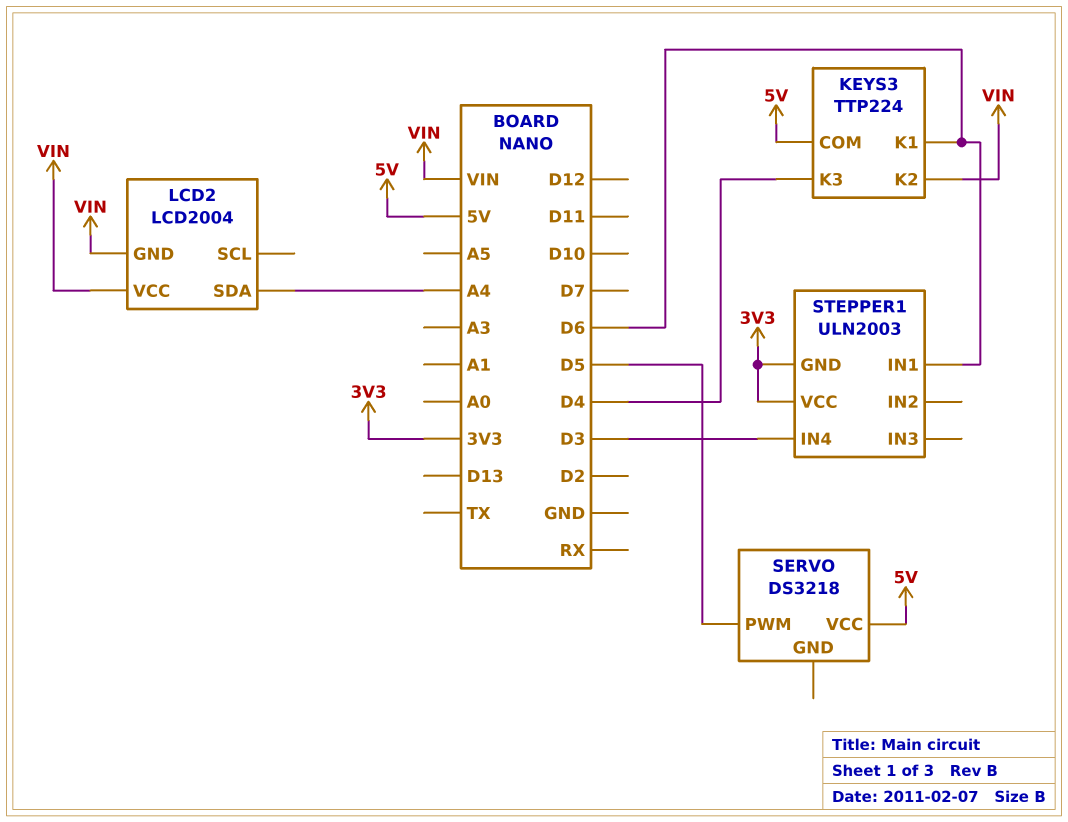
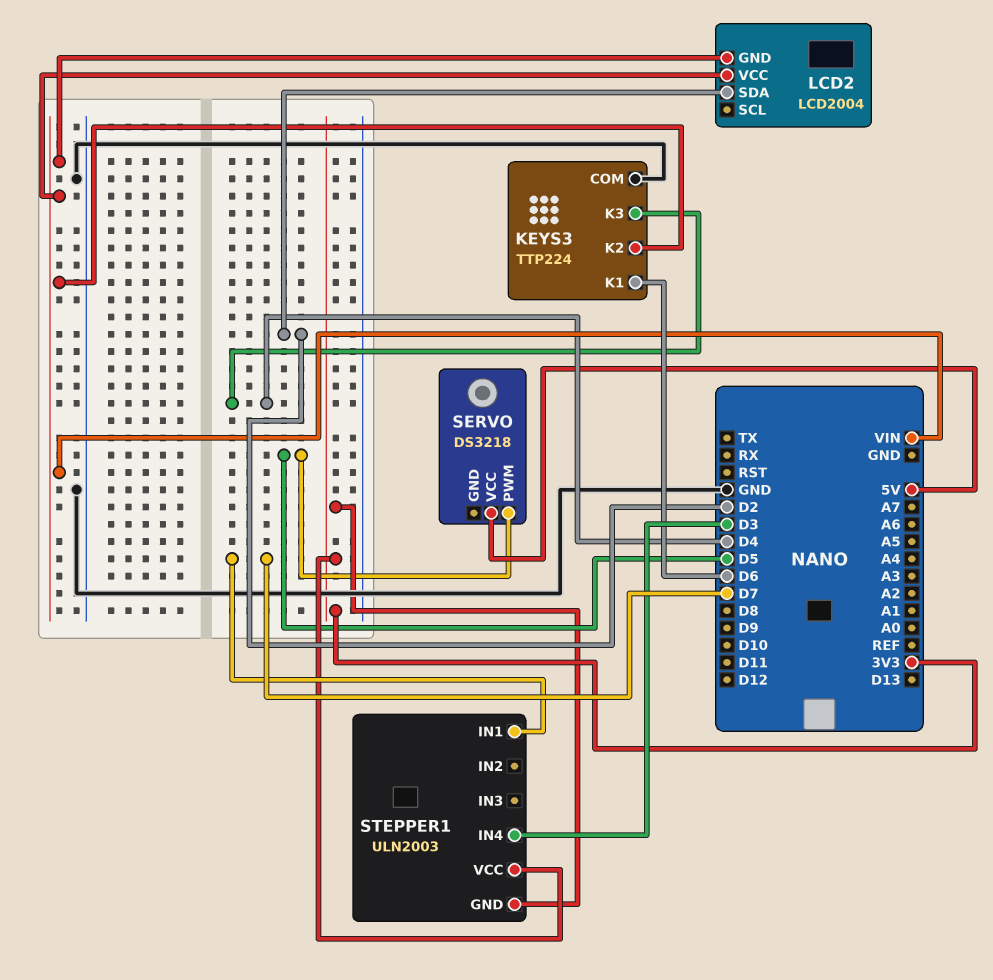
KEYS3 pin COM: 5V -> GND
LCD2 pin SDA: A4 -> D2
STEPPER1 pin IN1: D6 -> D7

